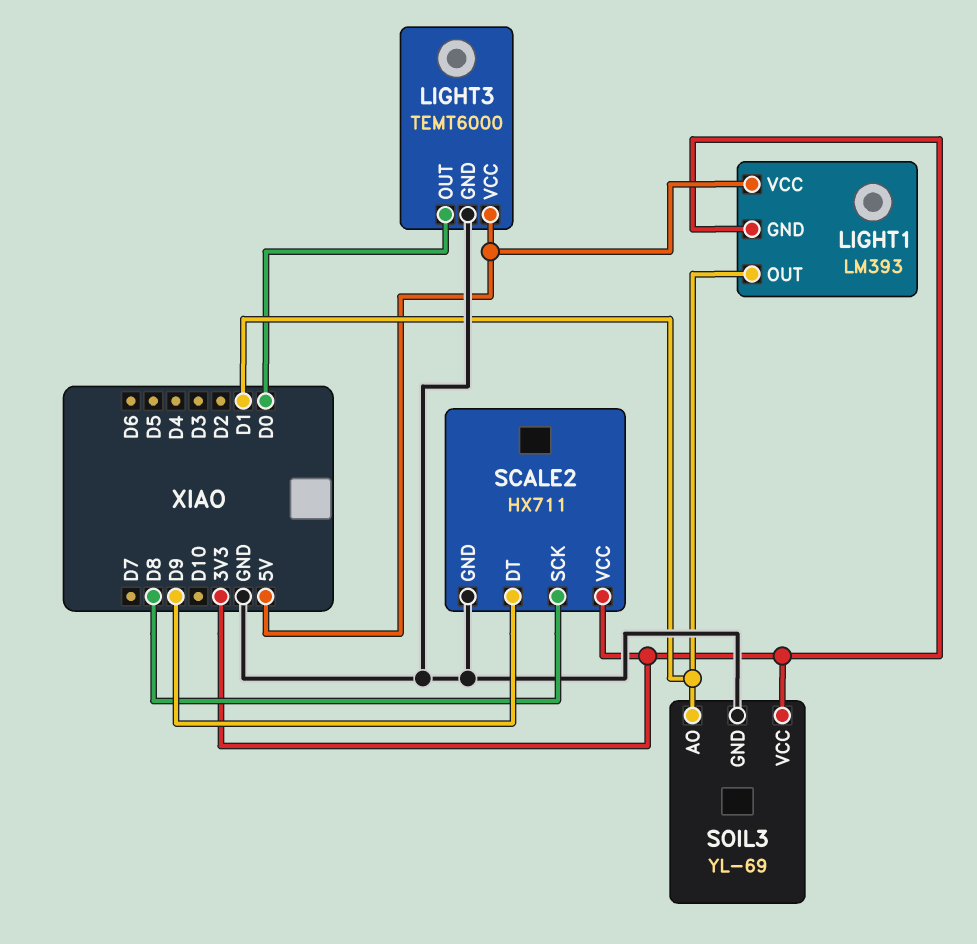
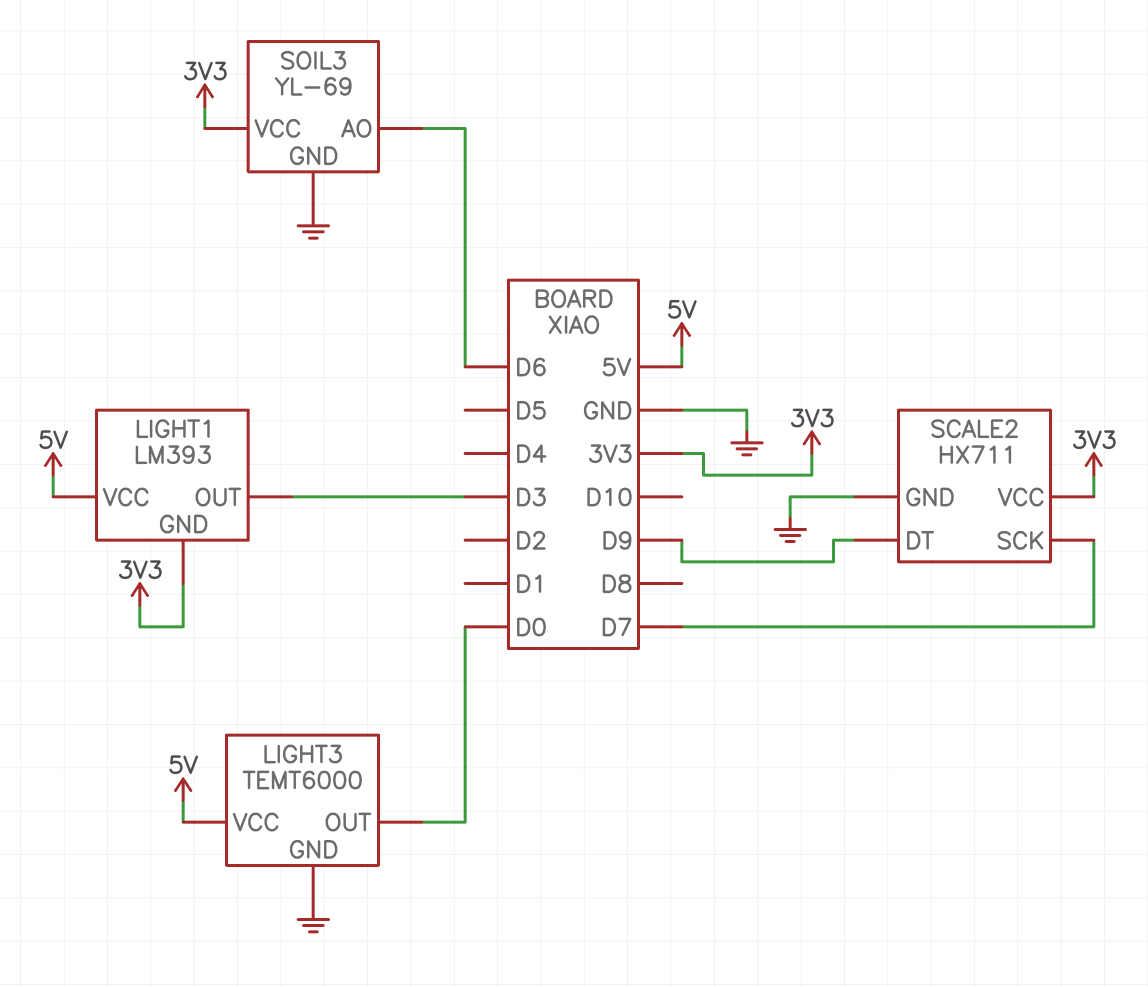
LIGHT1 pin OUT: D1 -> D3
SCALE2 pin SCK: D8 -> D7
SOIL3 pin AO: D1 -> D6

